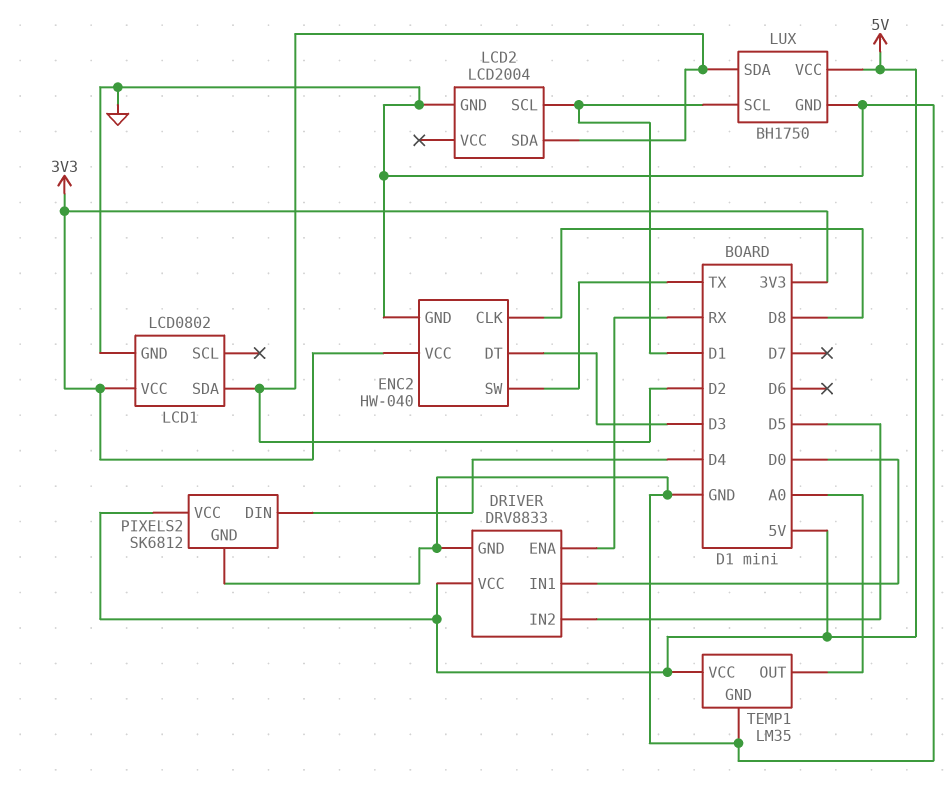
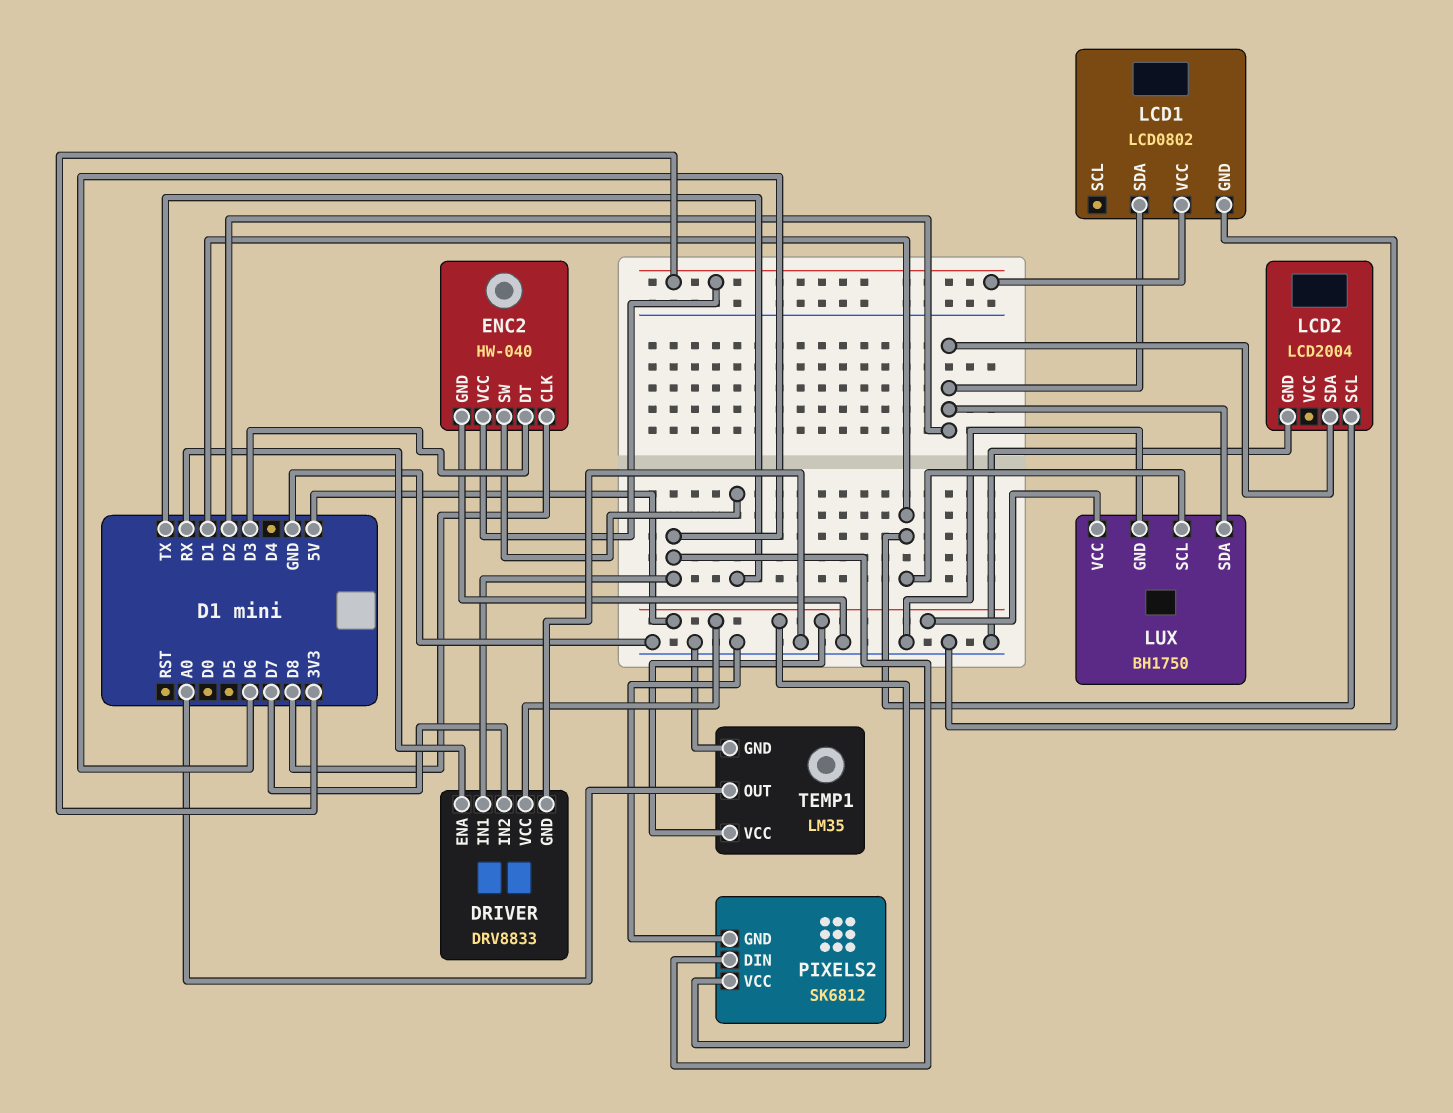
DRIVER pin IN1: D0 -> D6
DRIVER pin IN2: D5 -> D7
PIXELS2 pin DIN: D4 -> D6

